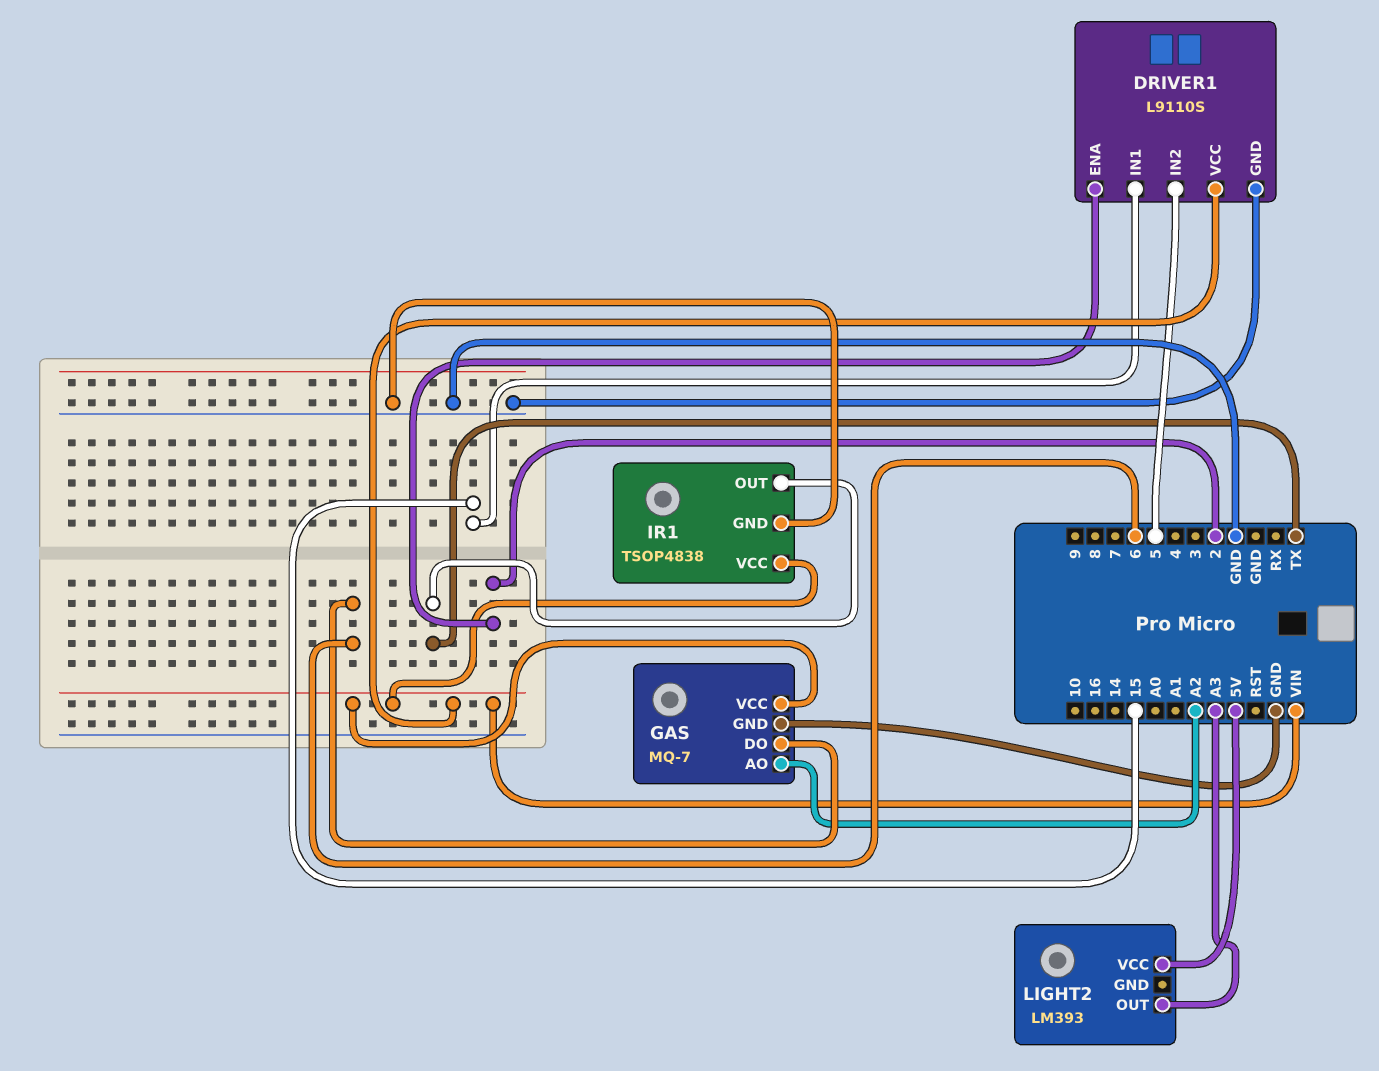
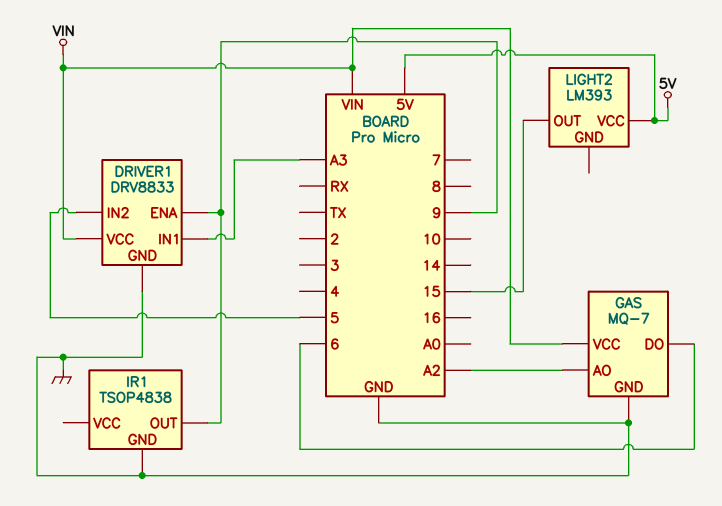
DRIVER1: L9110S -> DRV8833
DRIVER1 pin ENA: 2 -> 9
DRIVER1 pin IN1: 15 -> A3
IR1 pin OUT: TX -> 9
IR1 pin VCC: VIN -> none
LIGHT2 pin OUT: A3 -> 15

